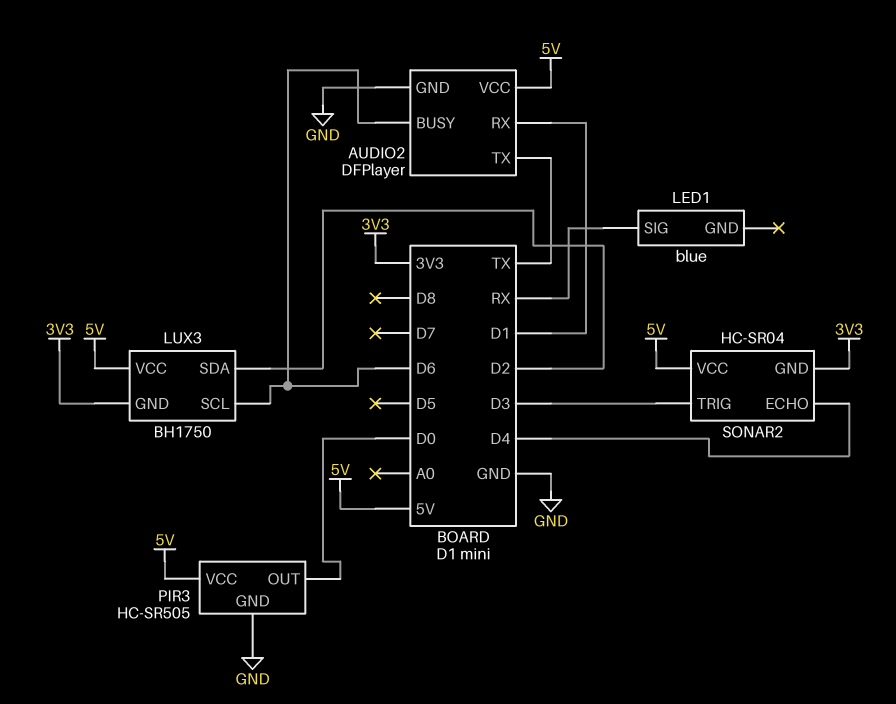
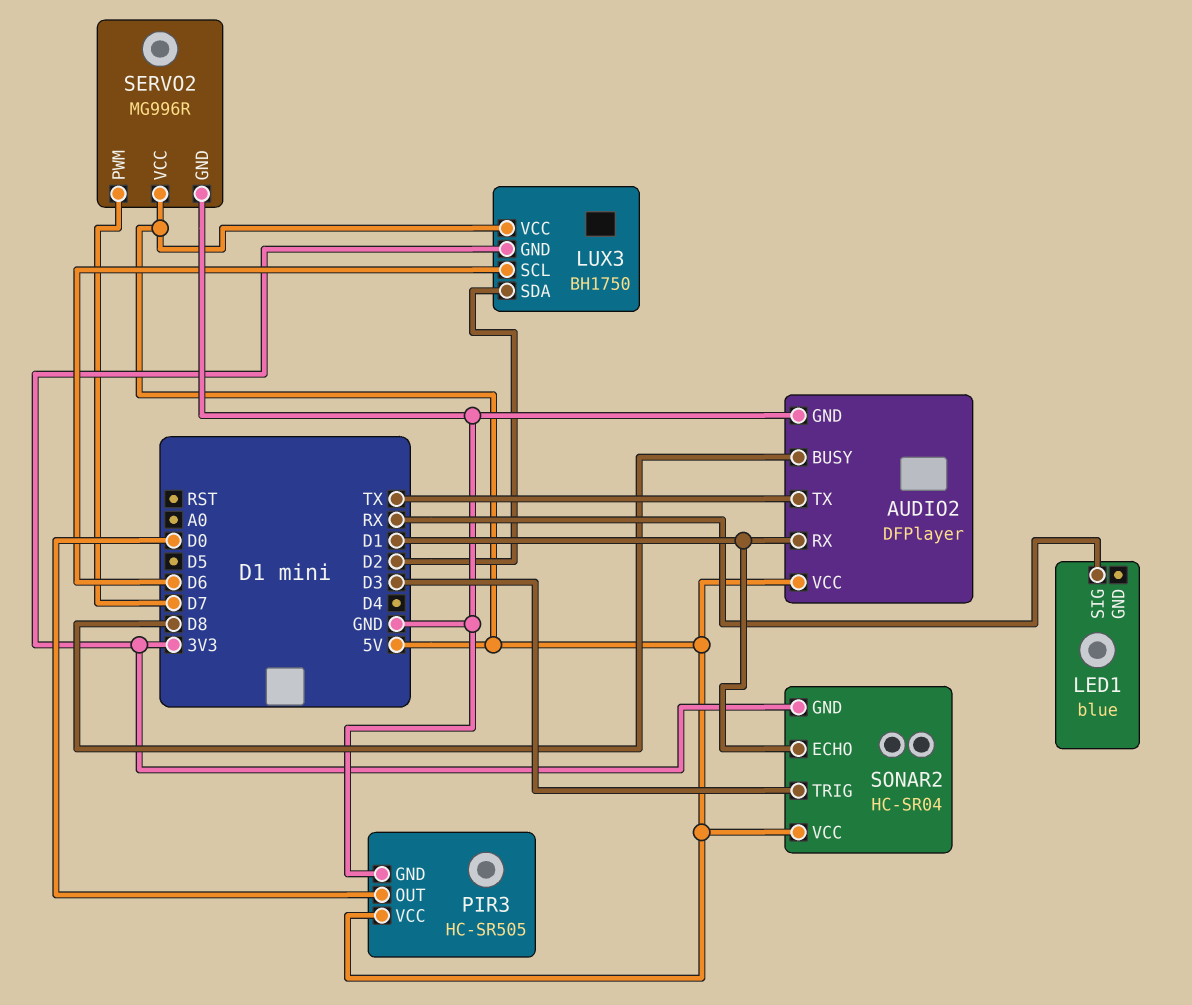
AUDIO2 pin BUSY: D6 -> D8
SERVO2: none -> MG996R
SERVO2 pin GND: none -> GND
SERVO2 pin PWM: none -> D7
SERVO2 pin VCC: none -> 5V
SONAR2 pin ECHO: D4 -> D1

